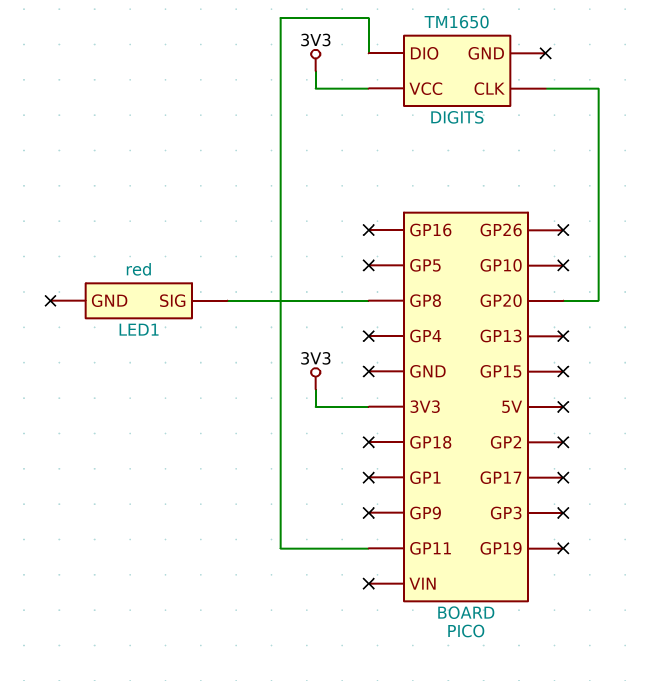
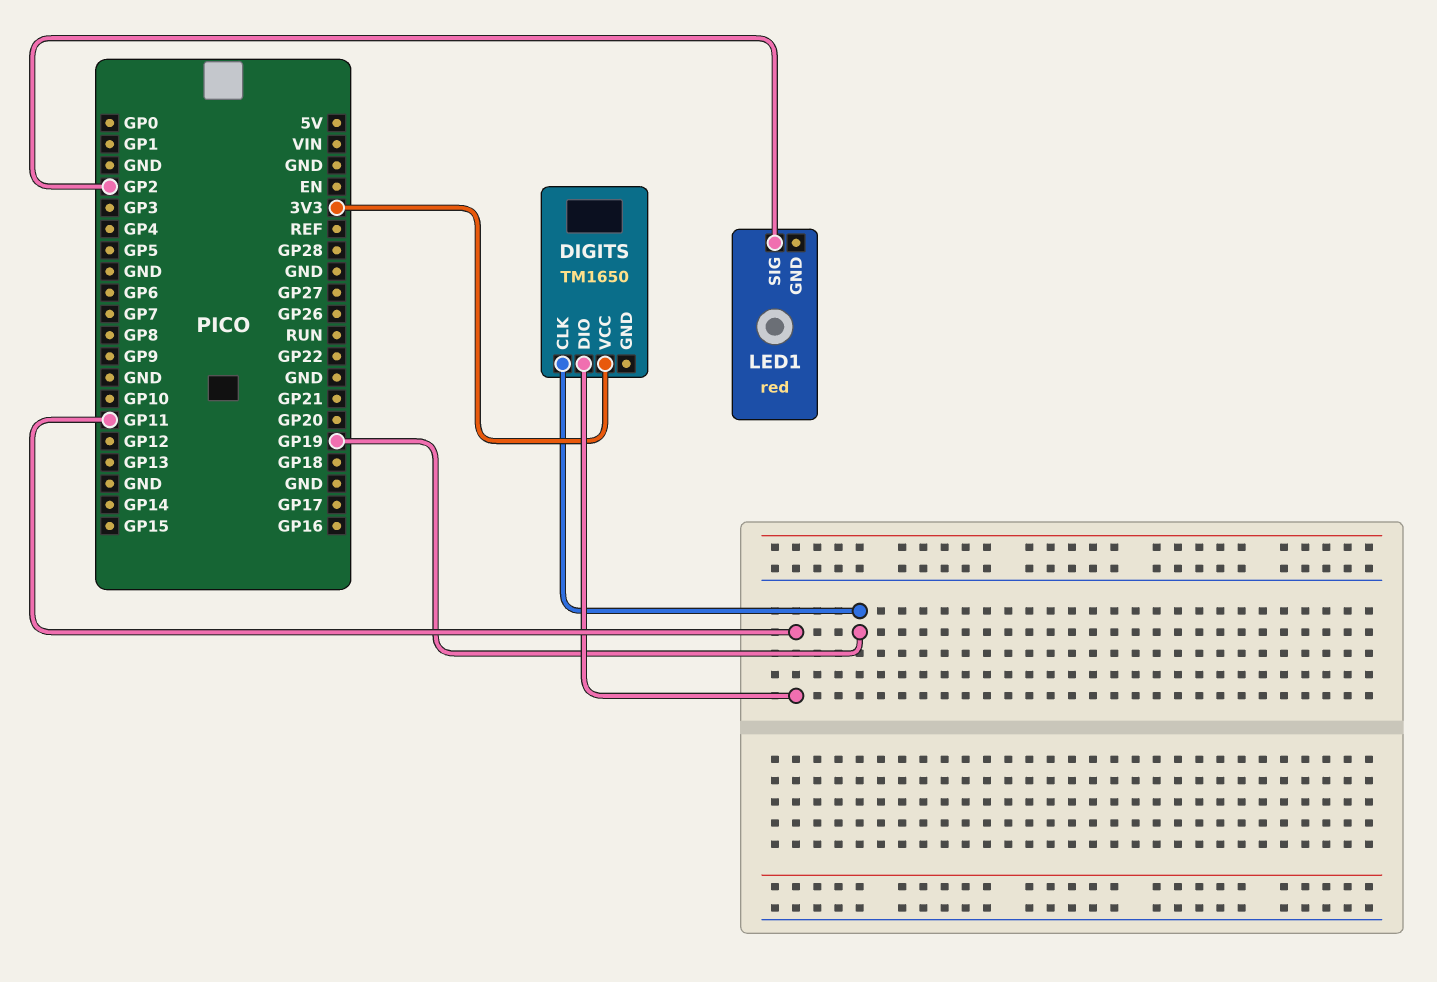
DIGITS pin CLK: GP20 -> GP19
LED1 pin SIG: GP8 -> GP2

